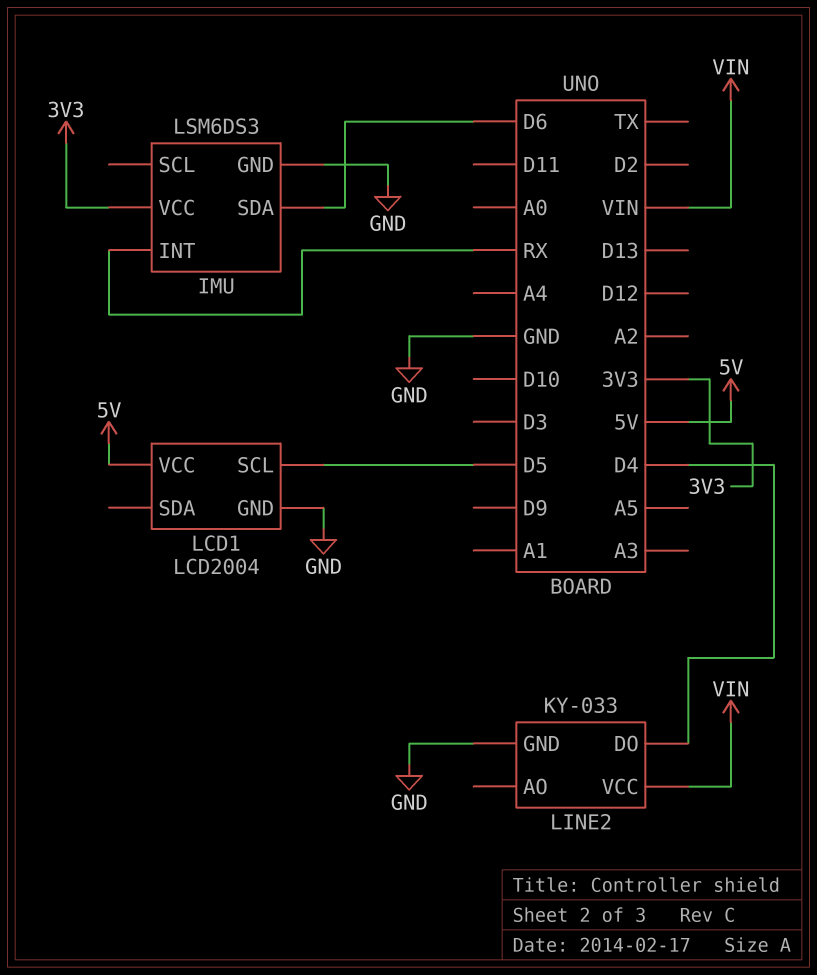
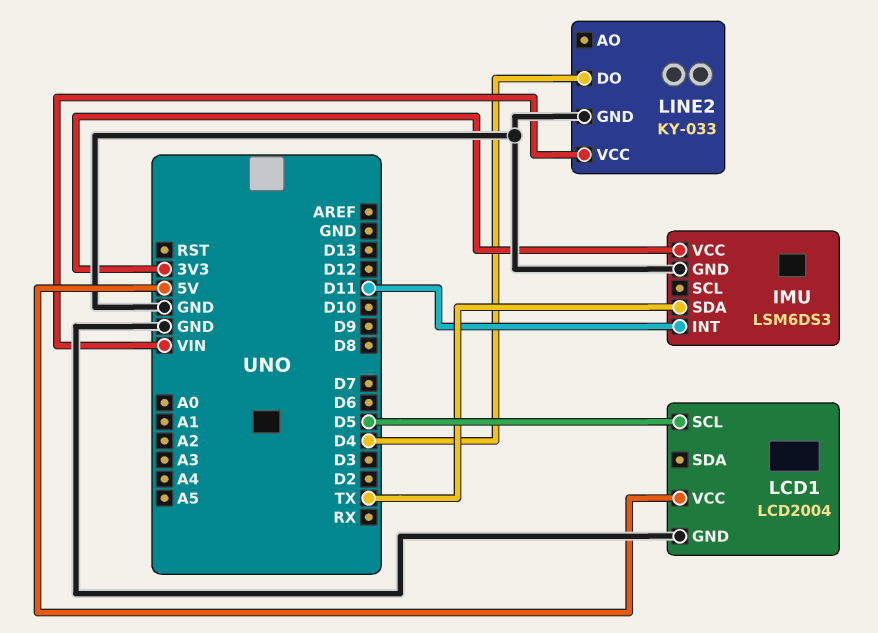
IMU pin INT: RX -> D11
IMU pin SDA: D6 -> TX

